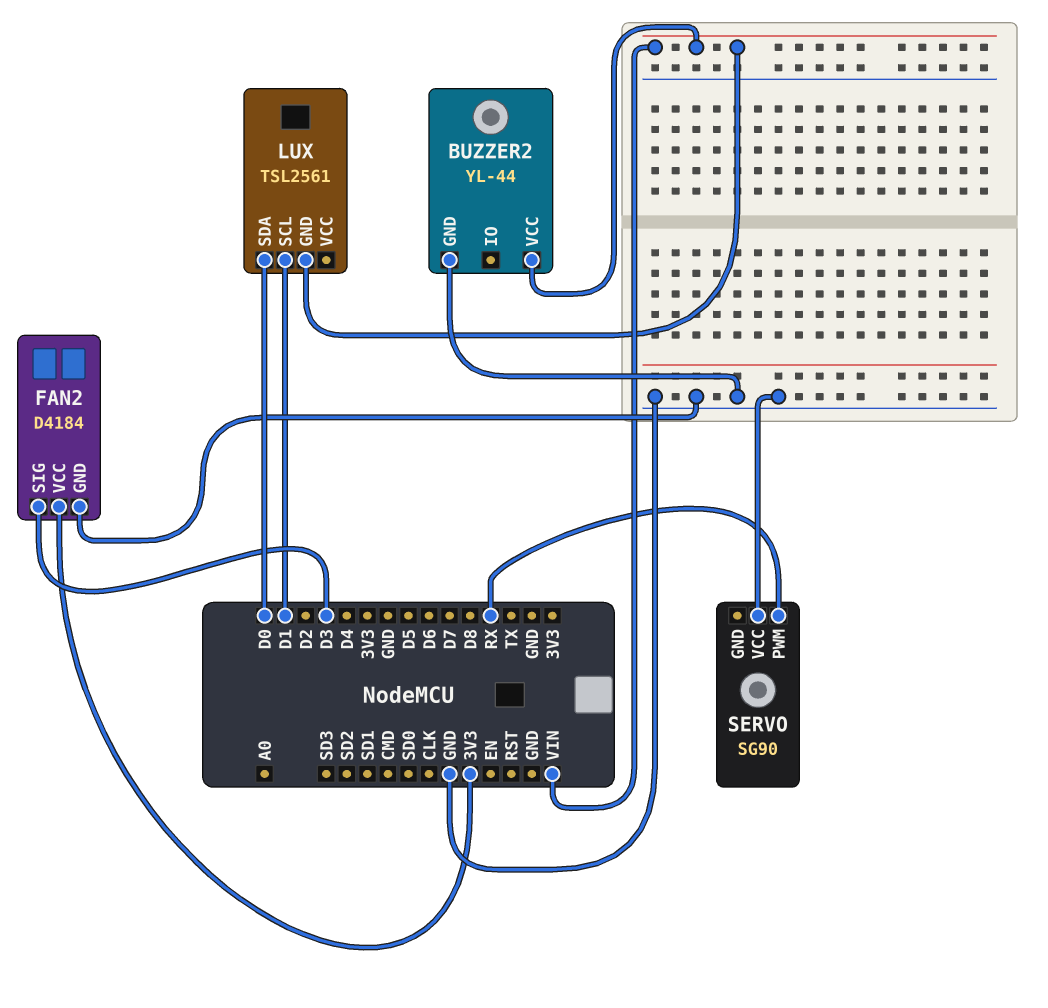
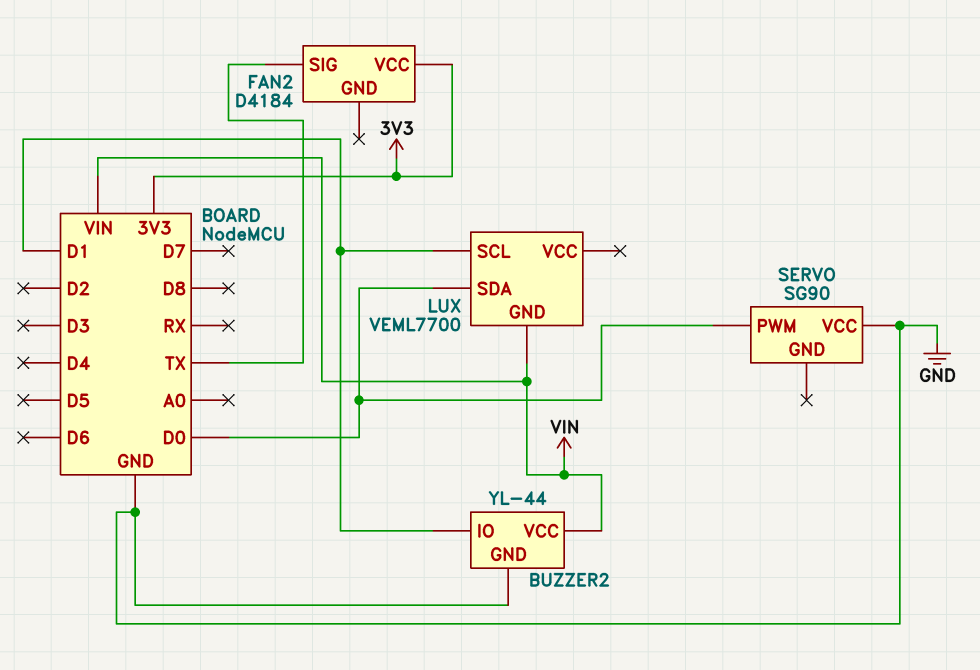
BUZZER2 pin IO: none -> D1
FAN2 pin GND: GND -> none
FAN2 pin SIG: D3 -> TX
LUX: TSL2561 -> VEML7700
SERVO pin PWM: RX -> D0

